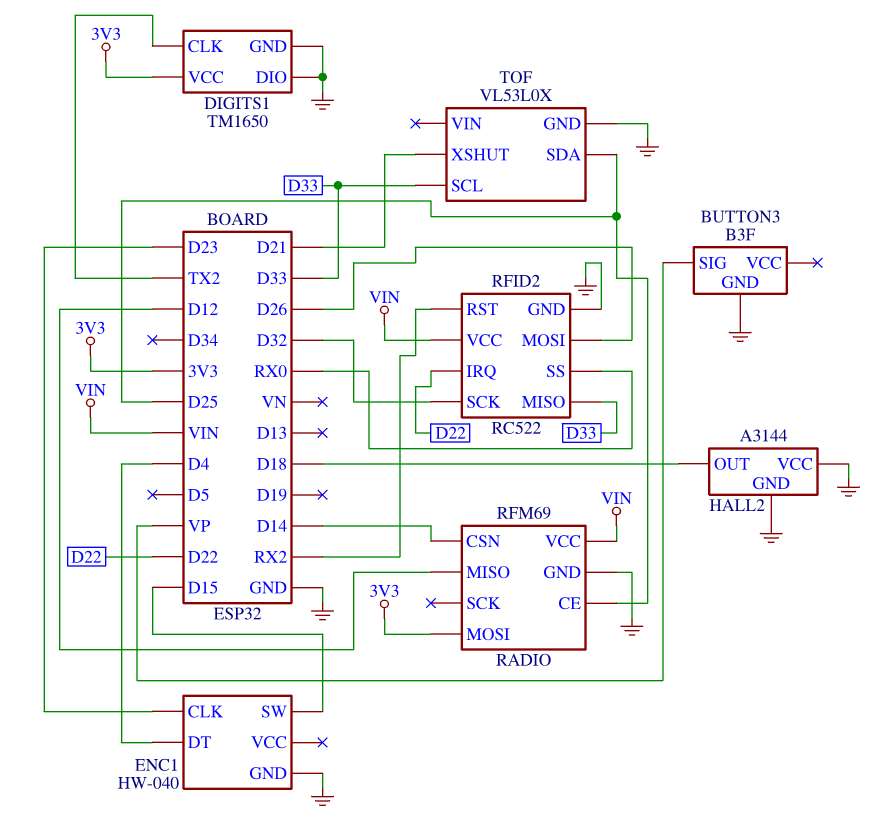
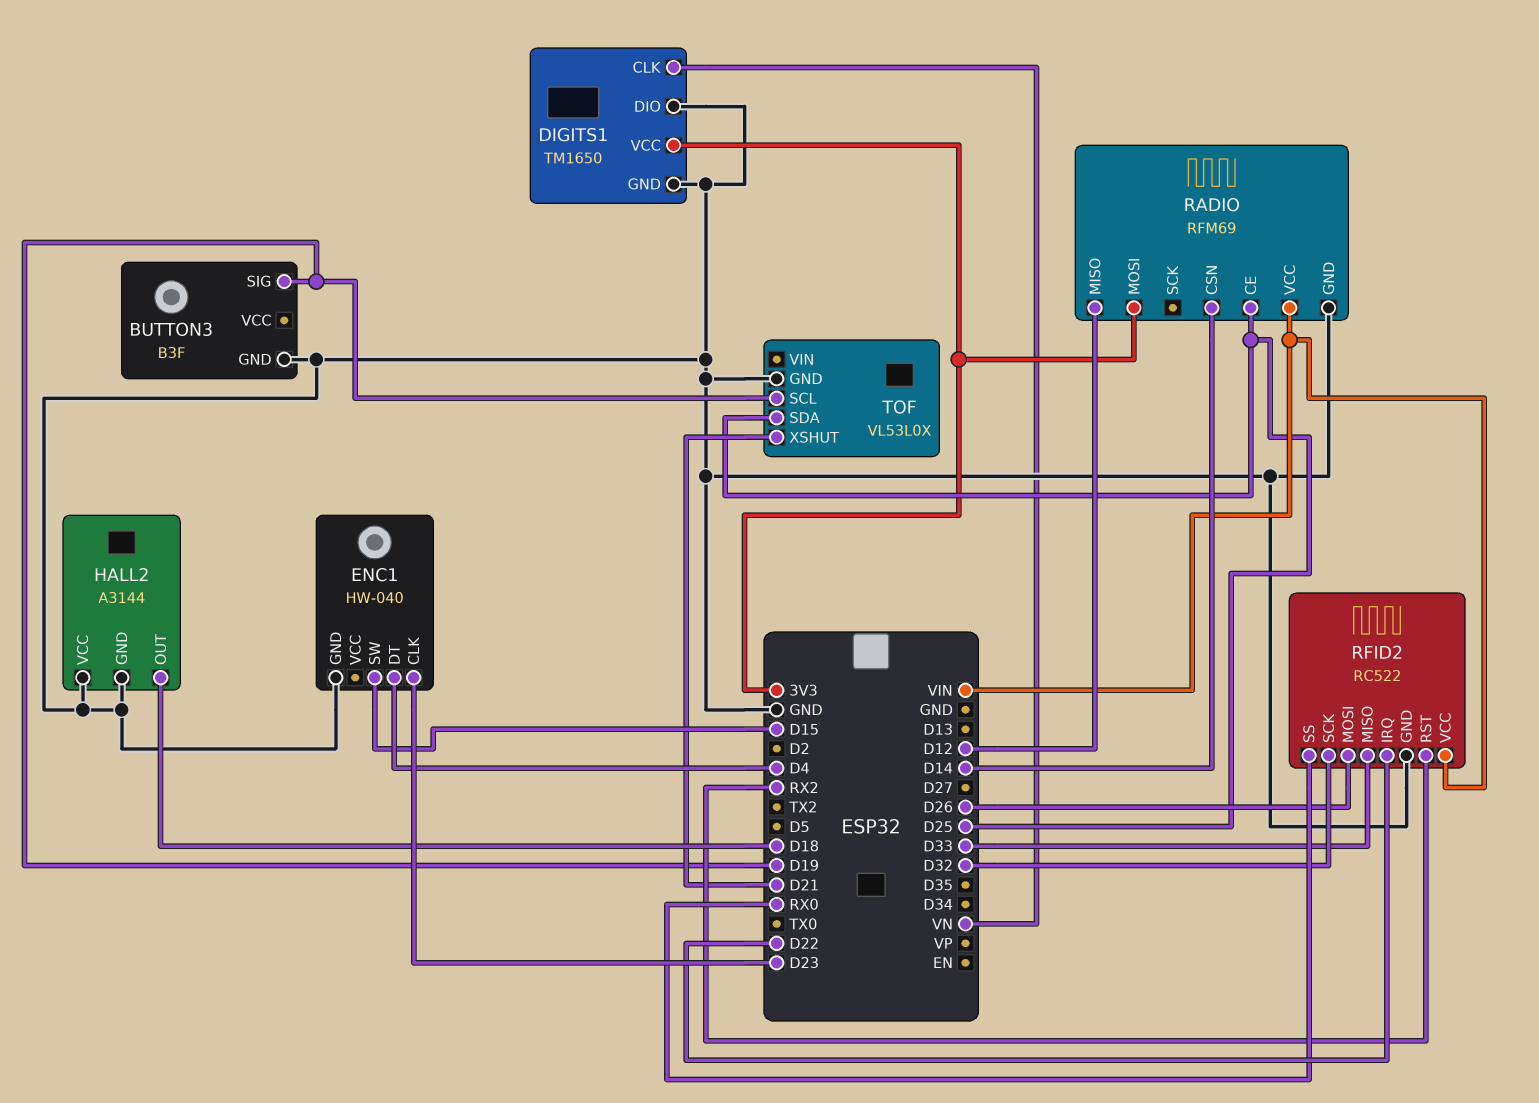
BUTTON3 pin SIG: VP -> D19
DIGITS1 pin CLK: TX2 -> VN
TOF pin SCL: D33 -> D19

